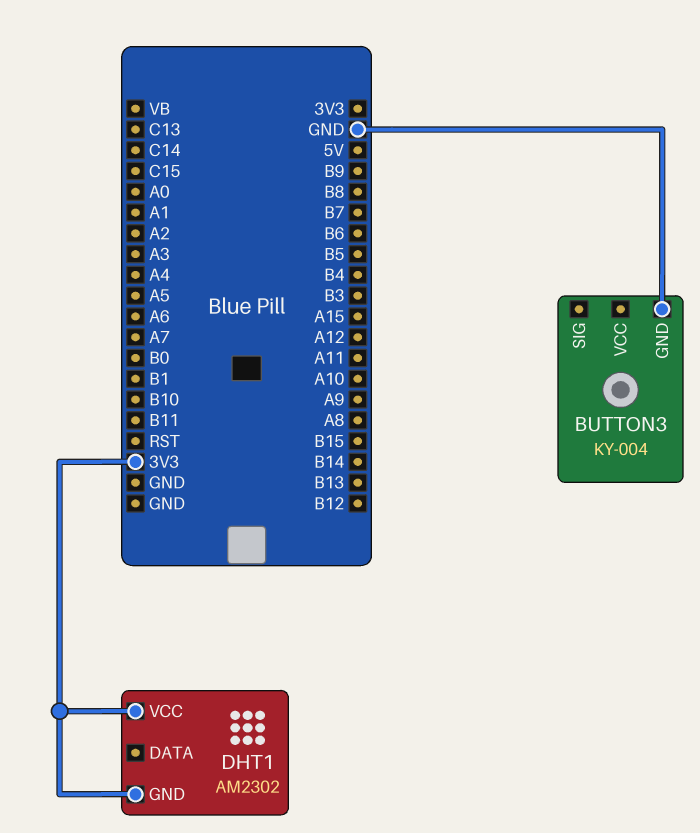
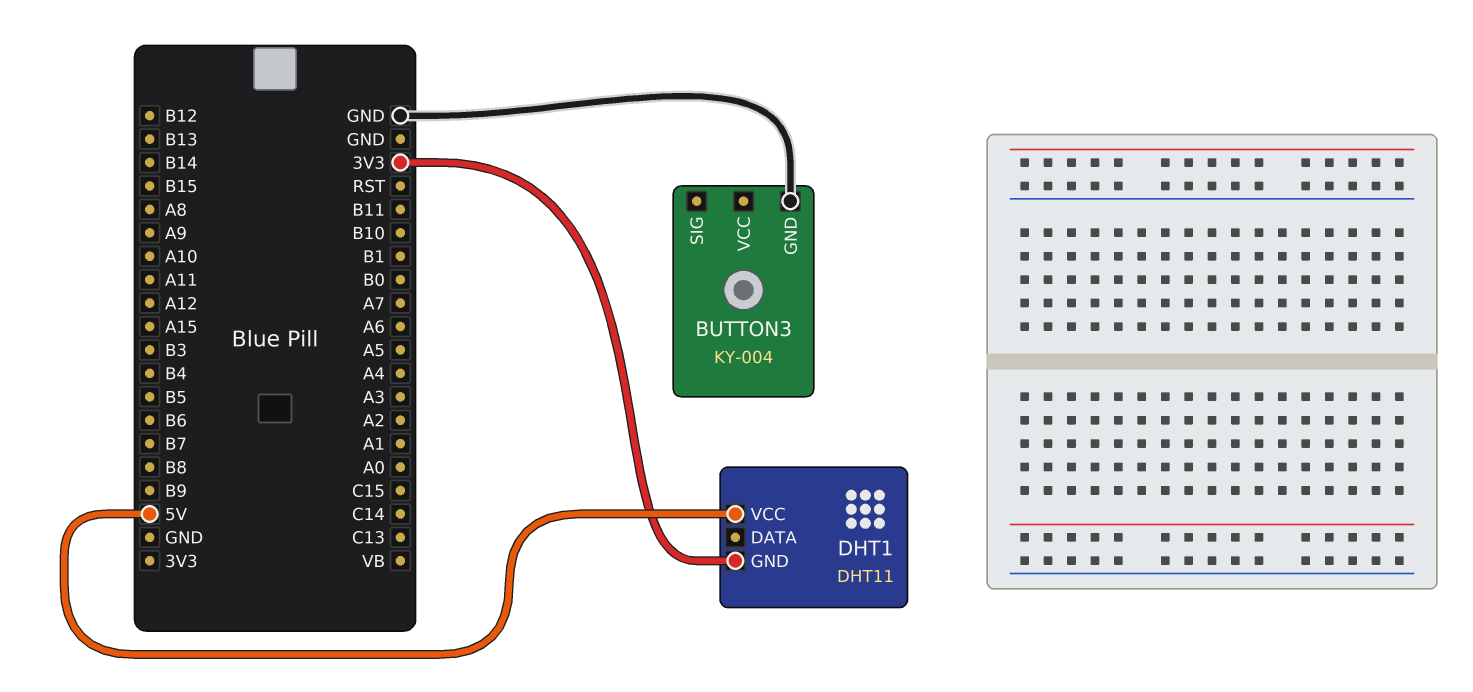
DHT1: AM2302 -> DHT11
DHT1 pin VCC: 3V3 -> 5V

